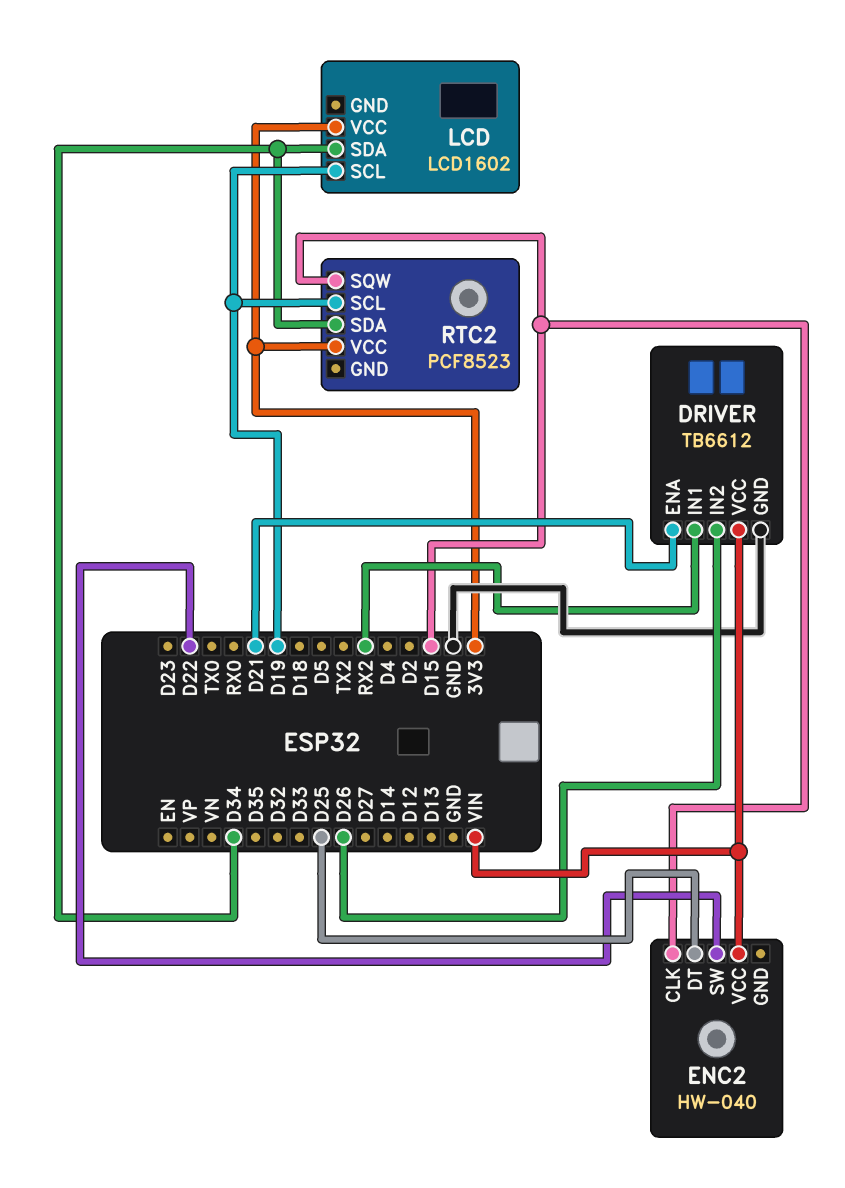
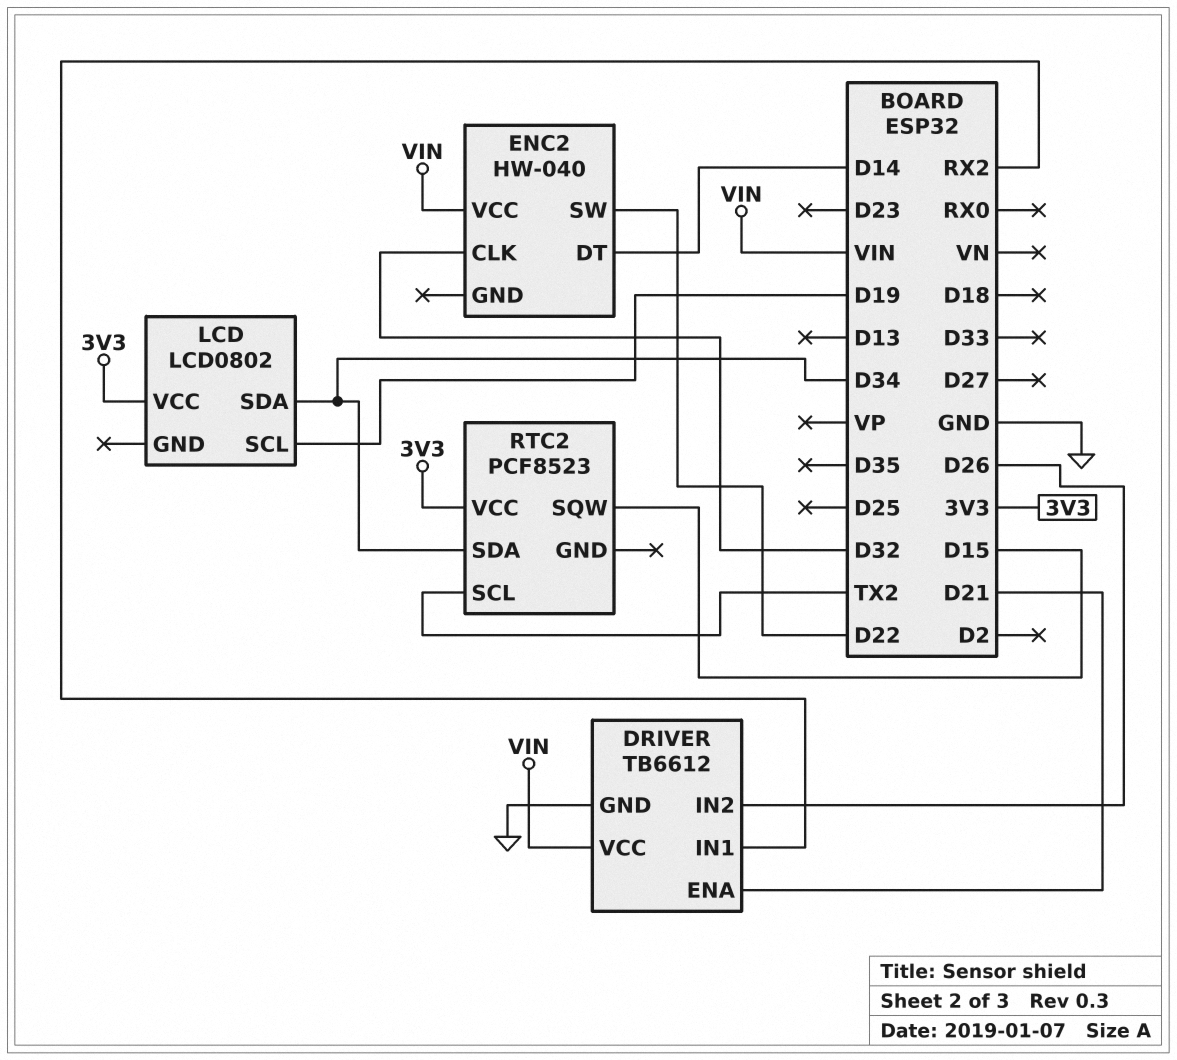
ENC2 pin CLK: D15 -> D32
ENC2 pin DT: D25 -> D14
LCD: LCD1602 -> LCD0802
RTC2 pin SCL: D19 -> TX2

